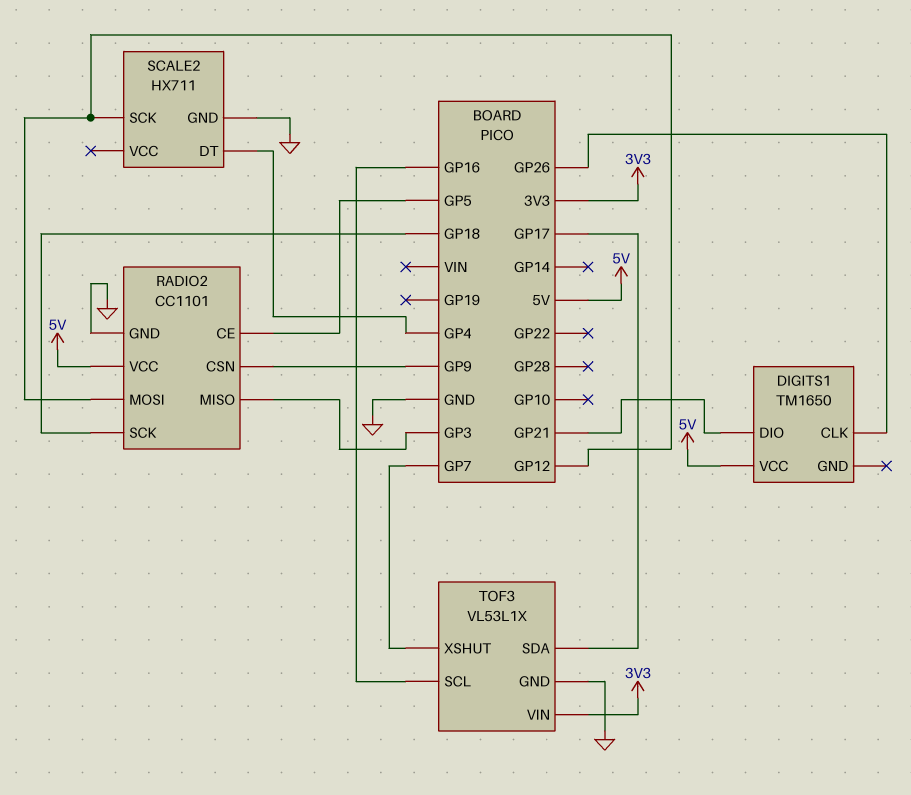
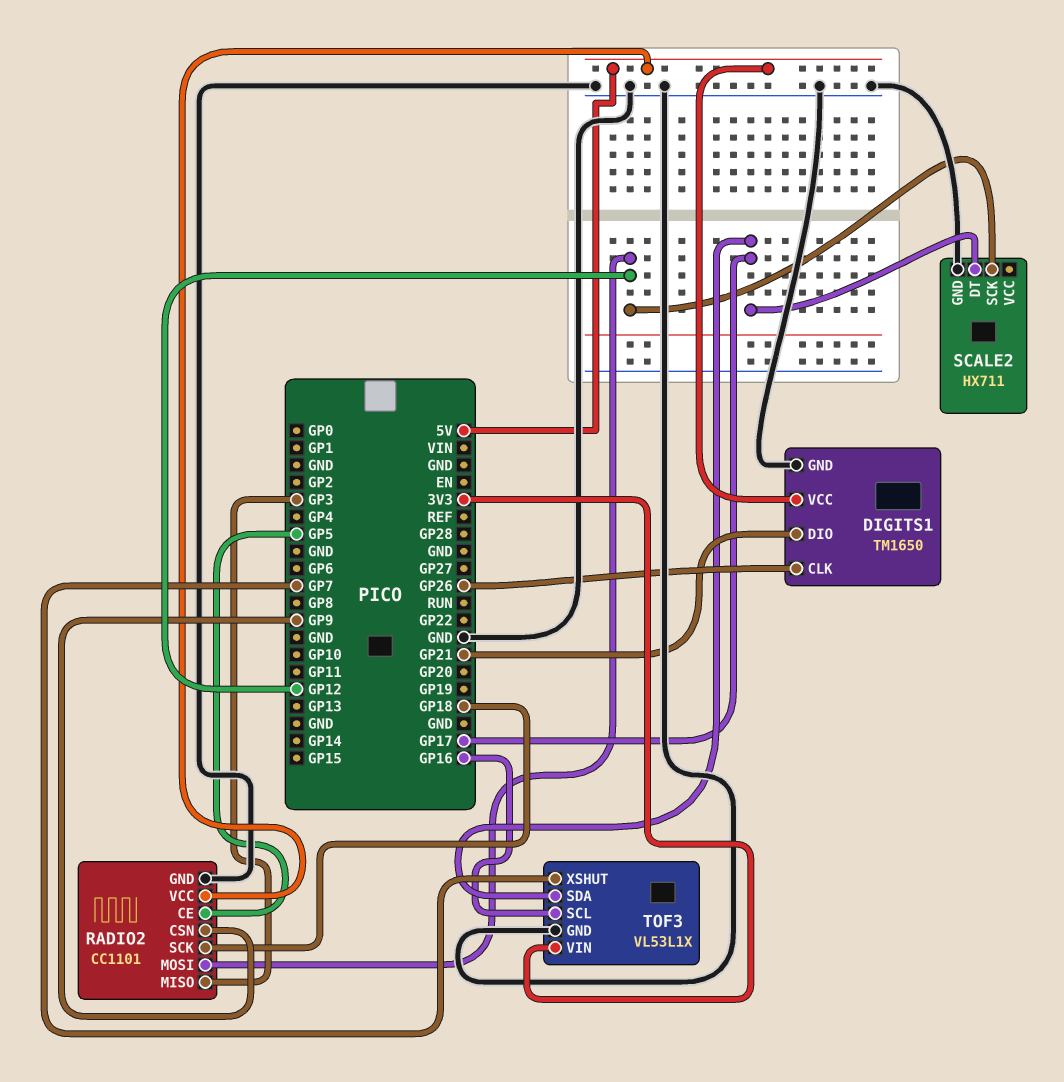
DIGITS1 pin GND: none -> GND
SCALE2 pin DT: GP4 -> GP17

